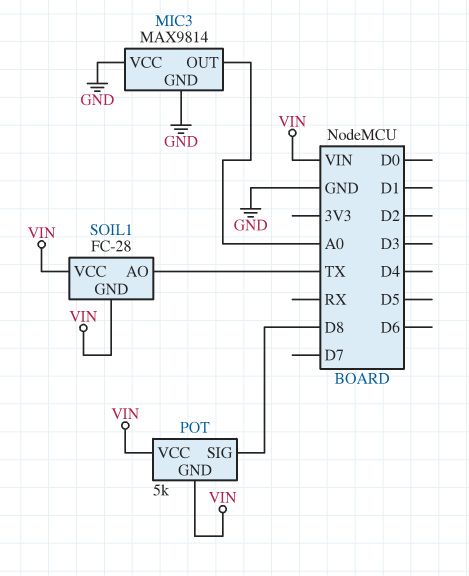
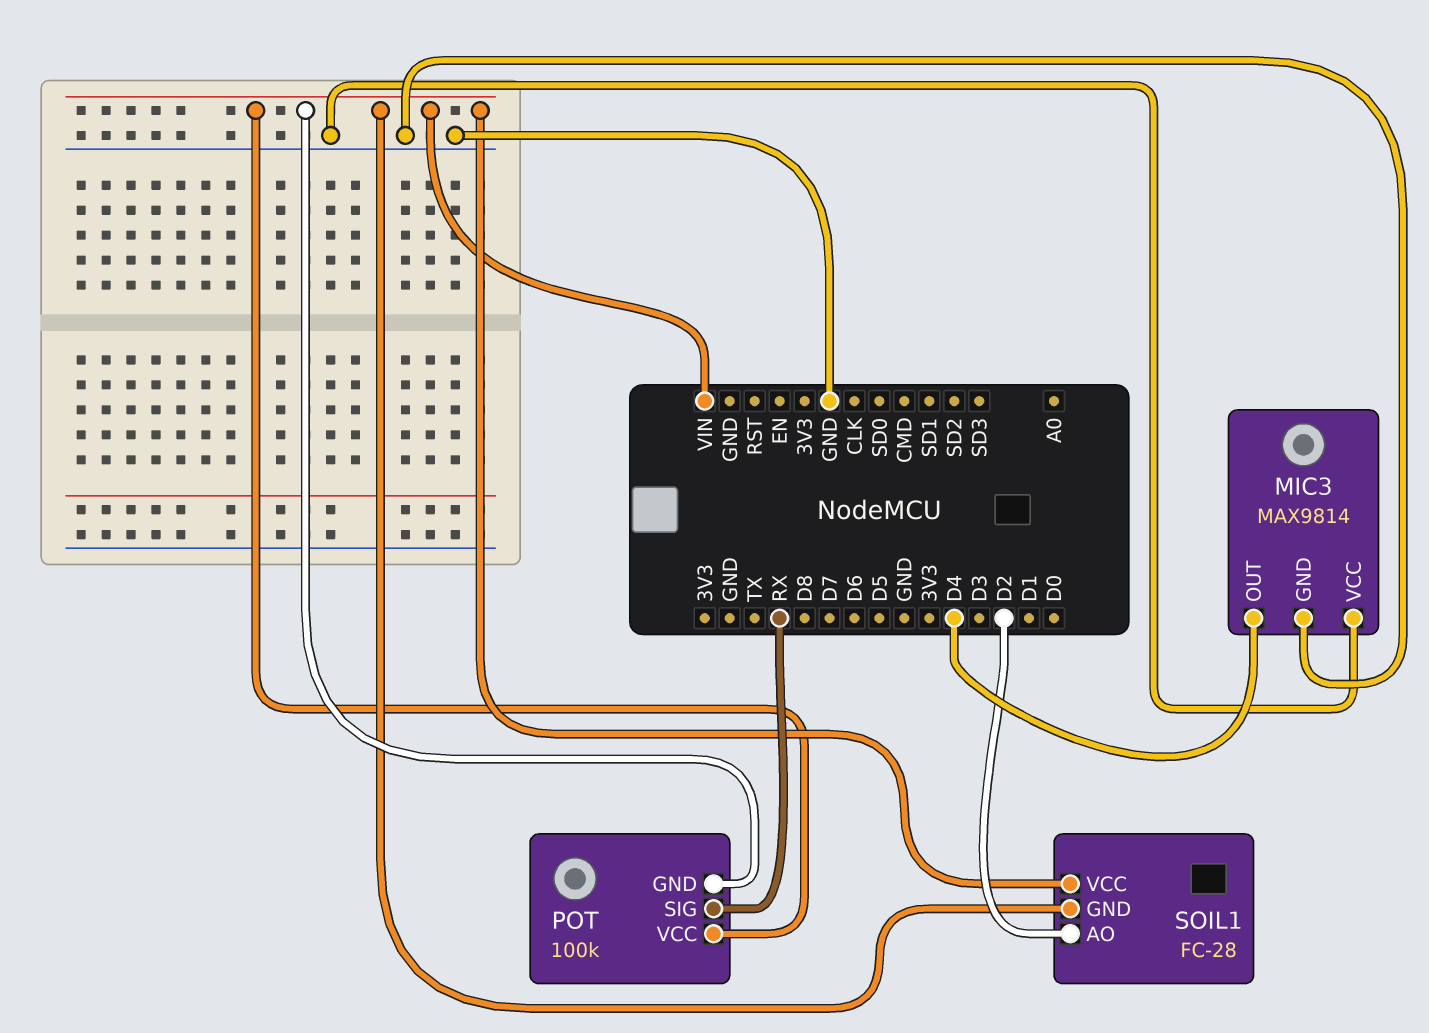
MIC3 pin OUT: A0 -> D4
POT: 5k -> 100k
POT pin SIG: D8 -> RX
SOIL1 pin AO: TX -> D2

